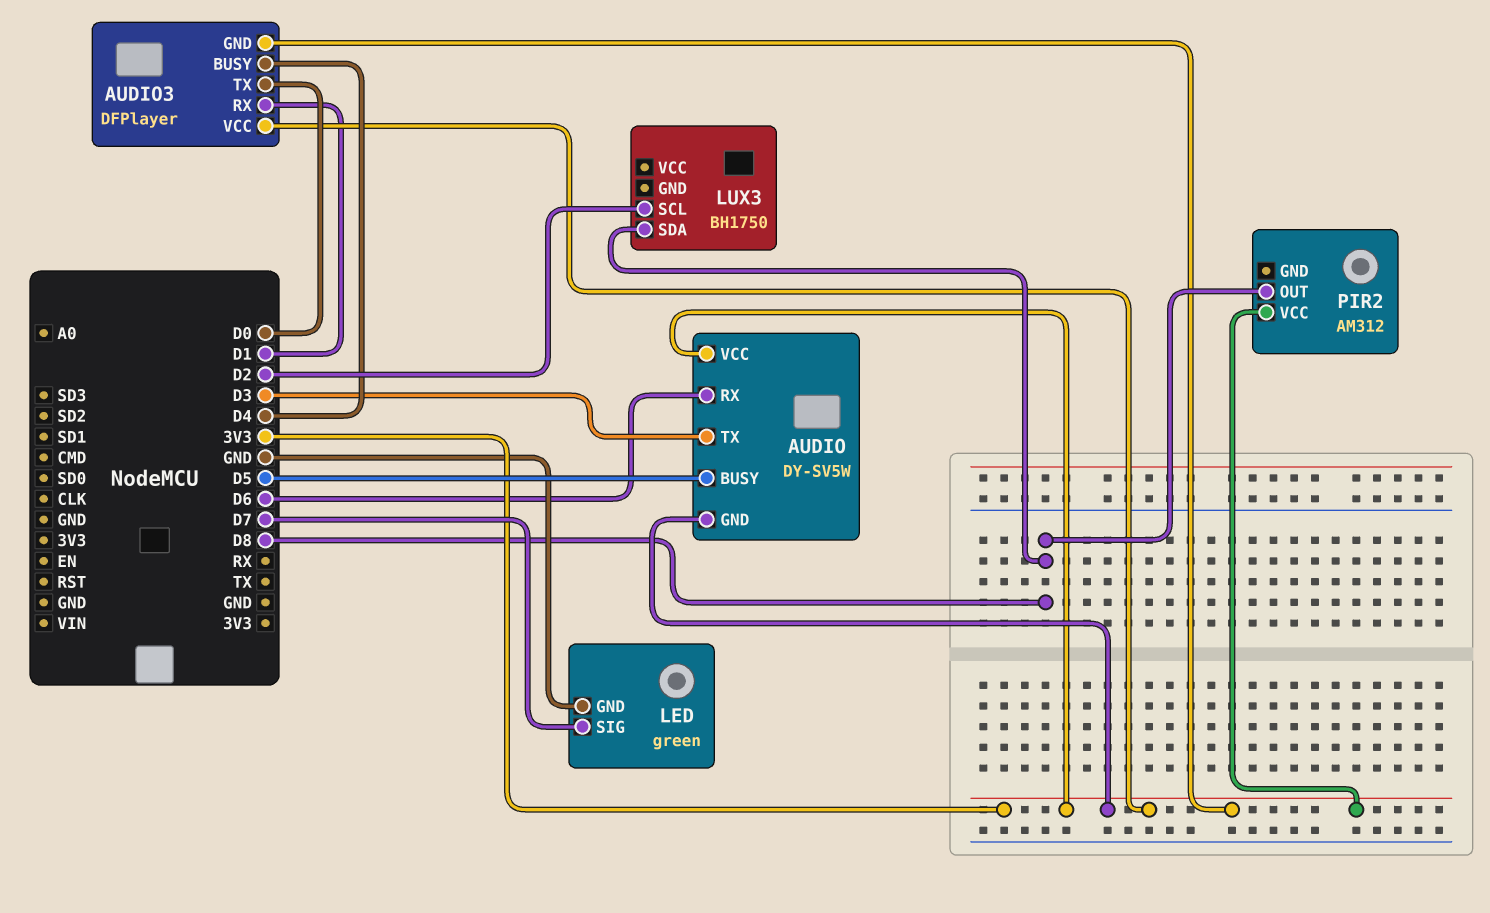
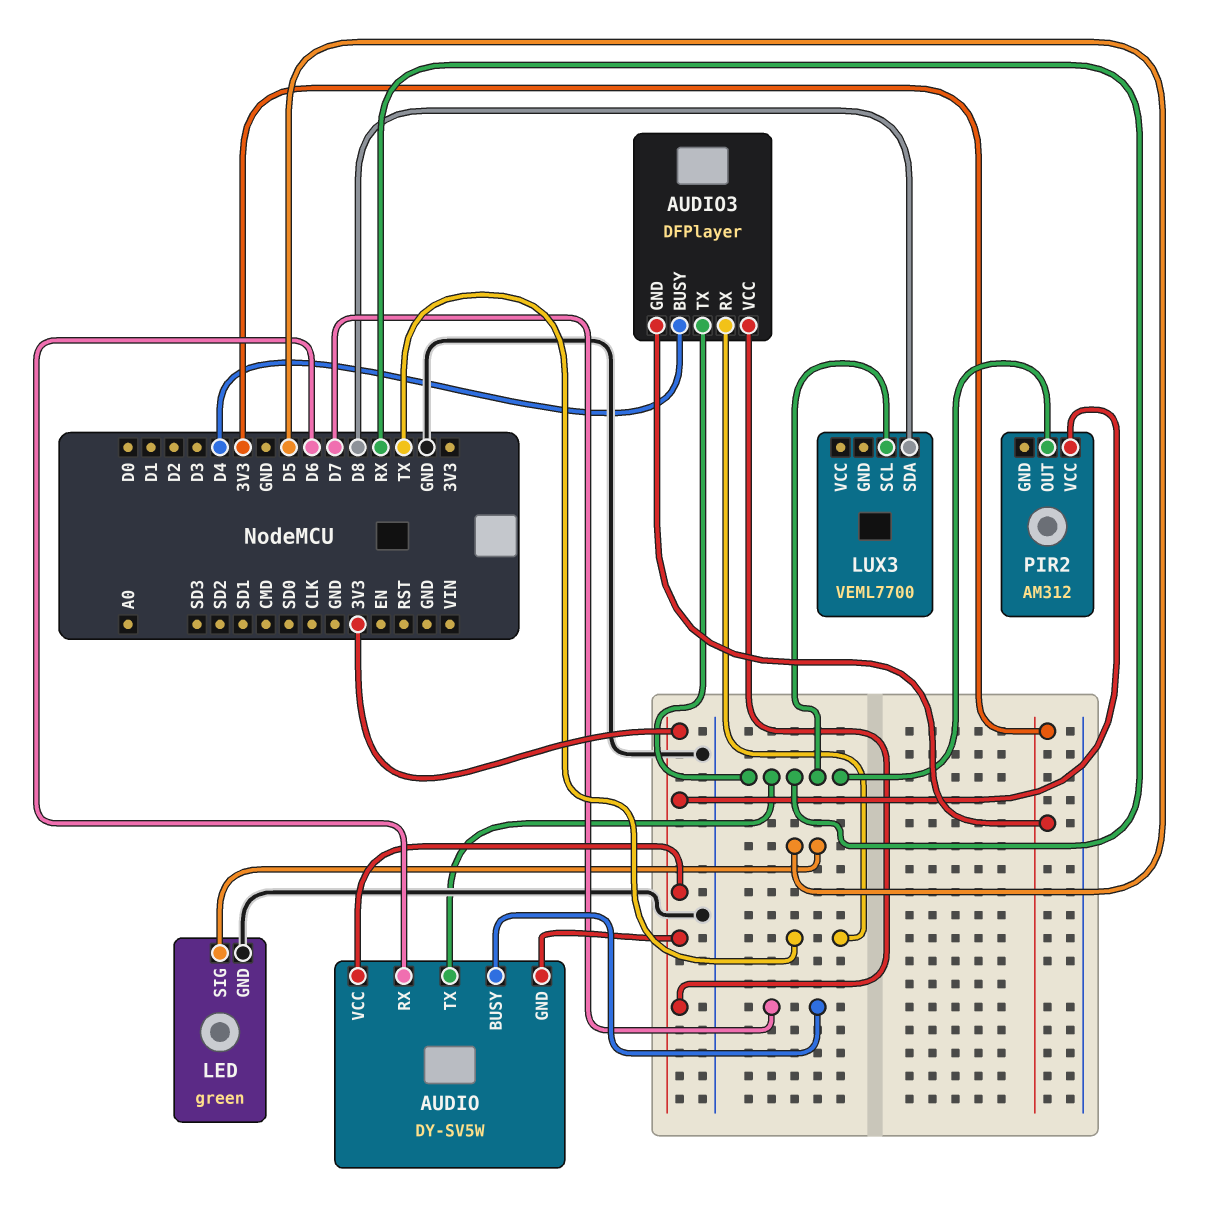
AUDIO pin BUSY: D5 -> D7
AUDIO pin TX: D3 -> RX
AUDIO3 pin RX: D1 -> TX
AUDIO3 pin TX: D0 -> RX
LED pin SIG: D7 -> D5
LUX3: BH1750 -> VEML7700
LUX3 pin SCL: D2 -> RX
PIR2 pin OUT: D8 -> RX

